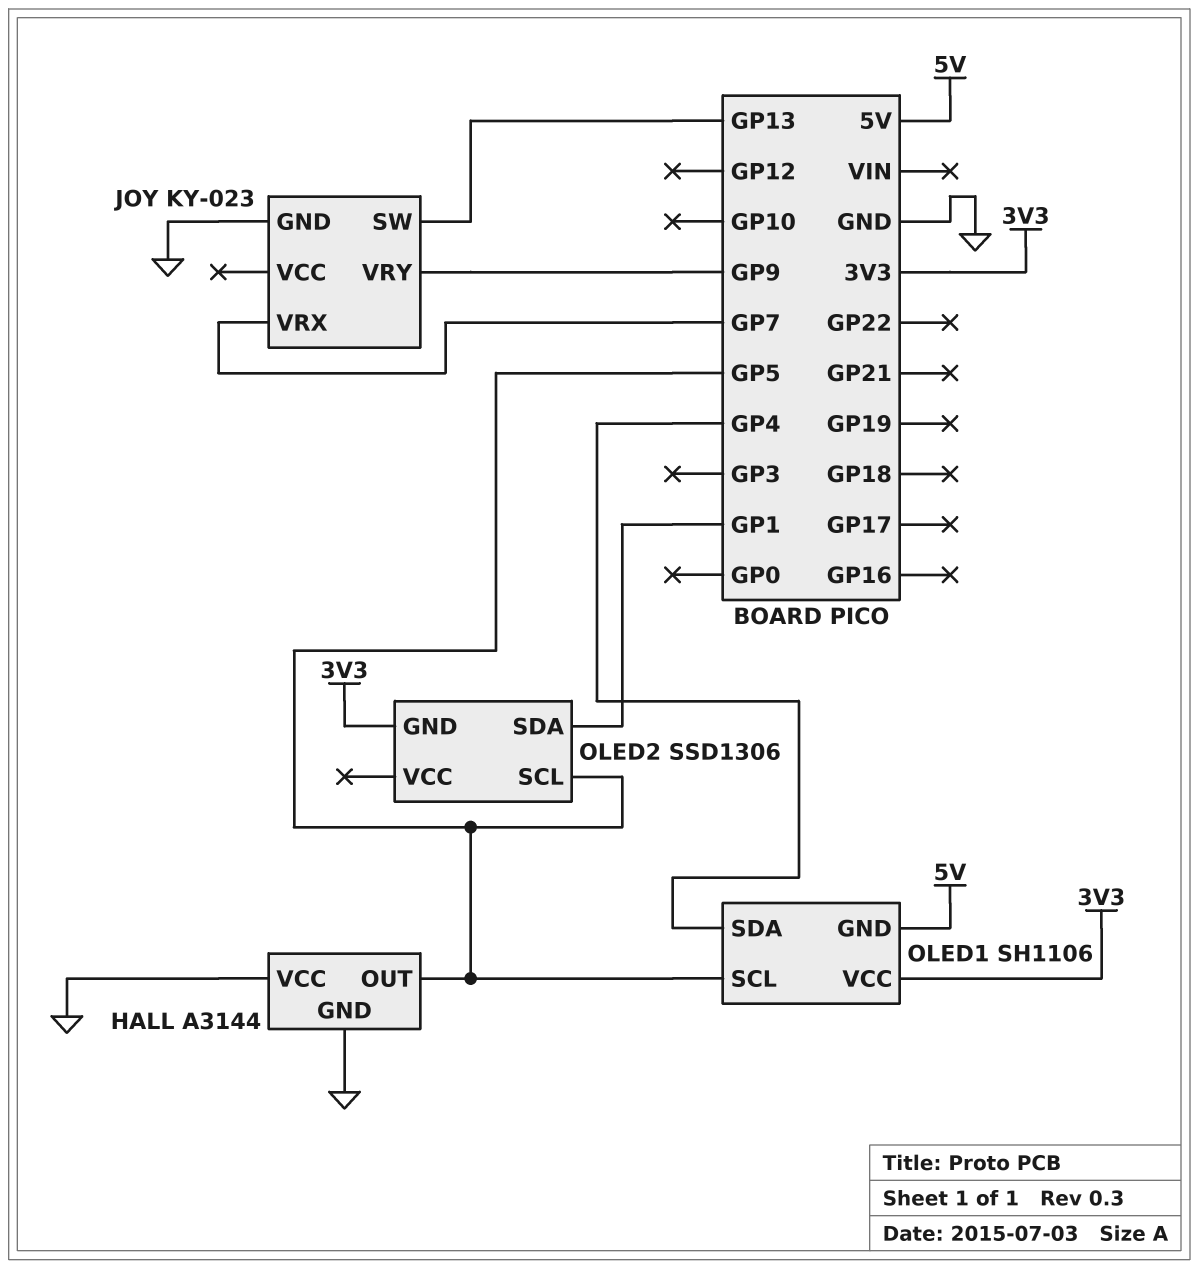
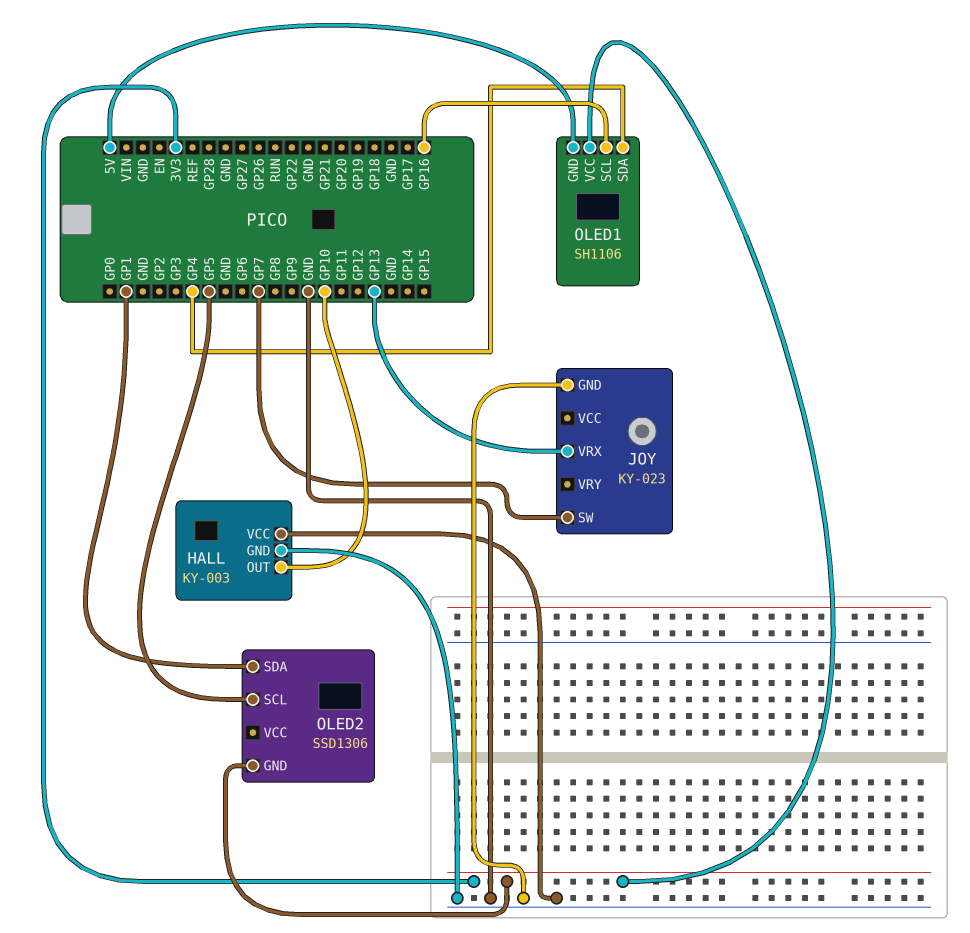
HALL: A3144 -> KY-003
HALL pin OUT: GP5 -> GP10
JOY pin SW: GP13 -> GP7
JOY pin VRX: GP7 -> GP13
JOY pin VRY: GP9 -> none
OLED1 pin SCL: GP5 -> GP16

